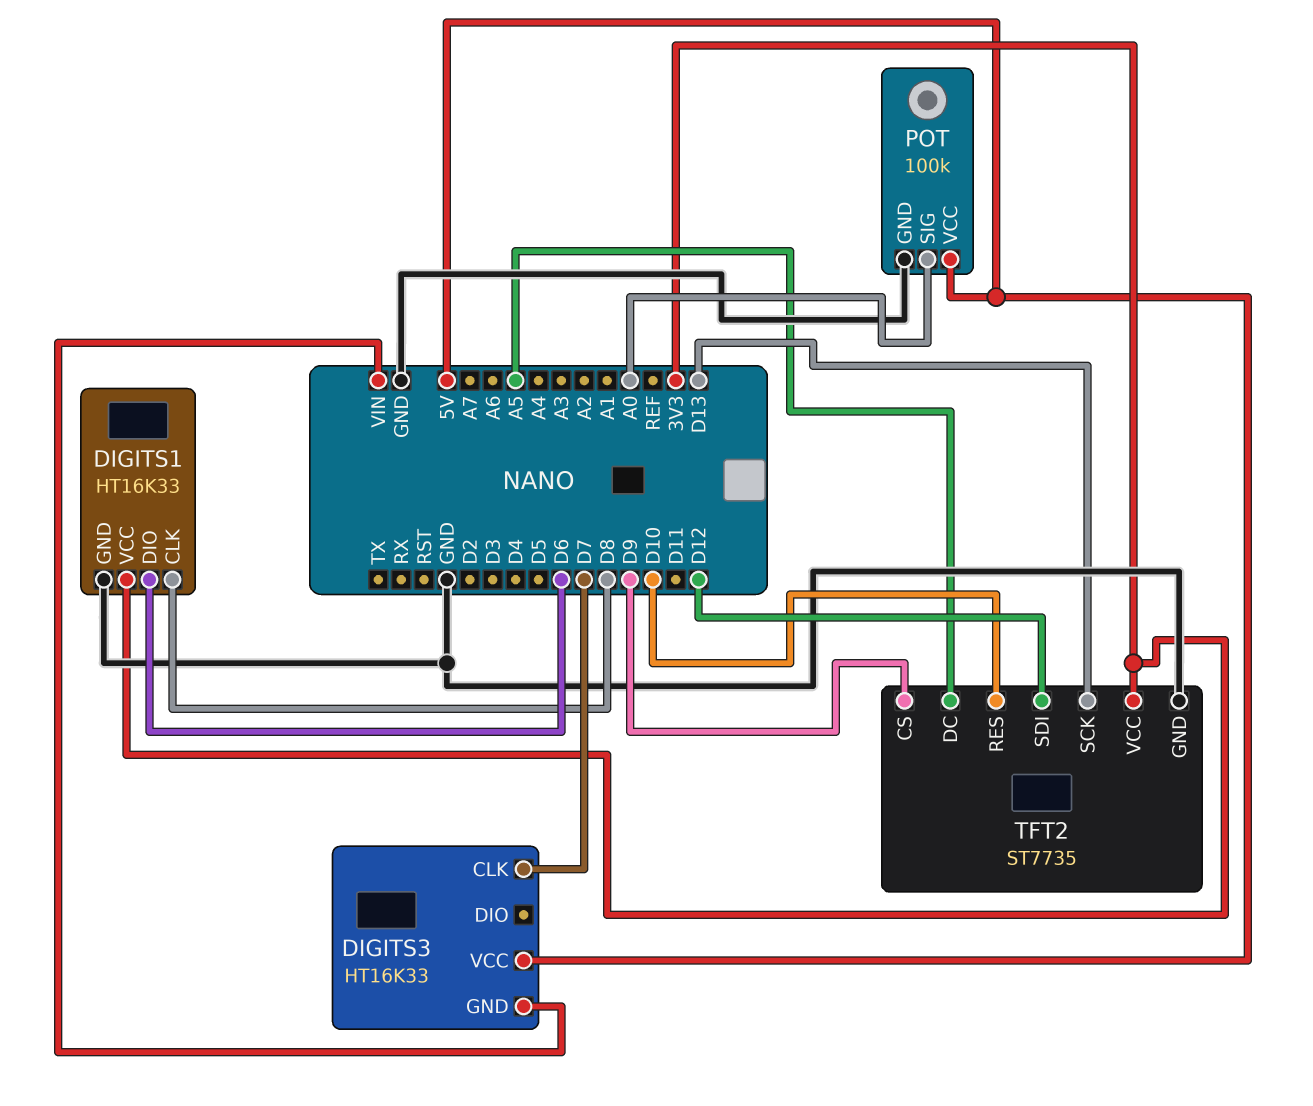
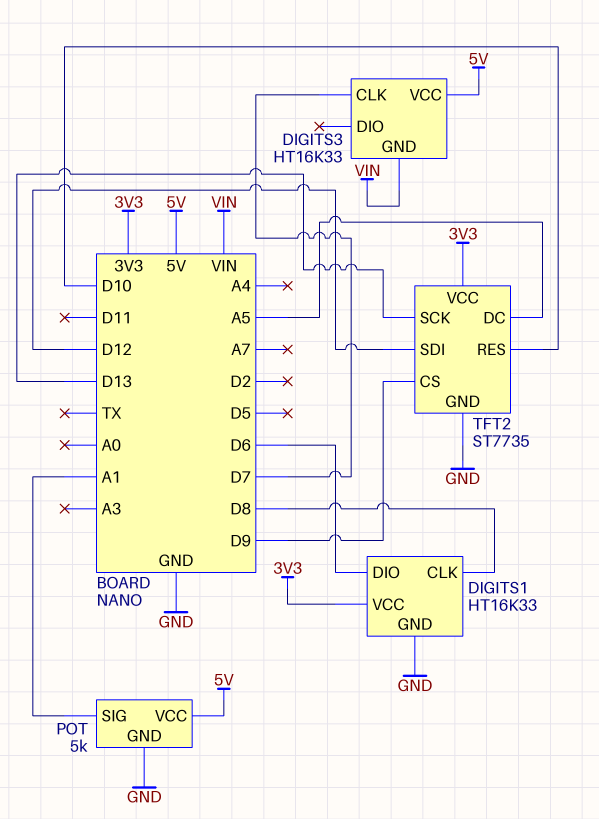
POT: 100k -> 5k
POT pin SIG: A0 -> A1

